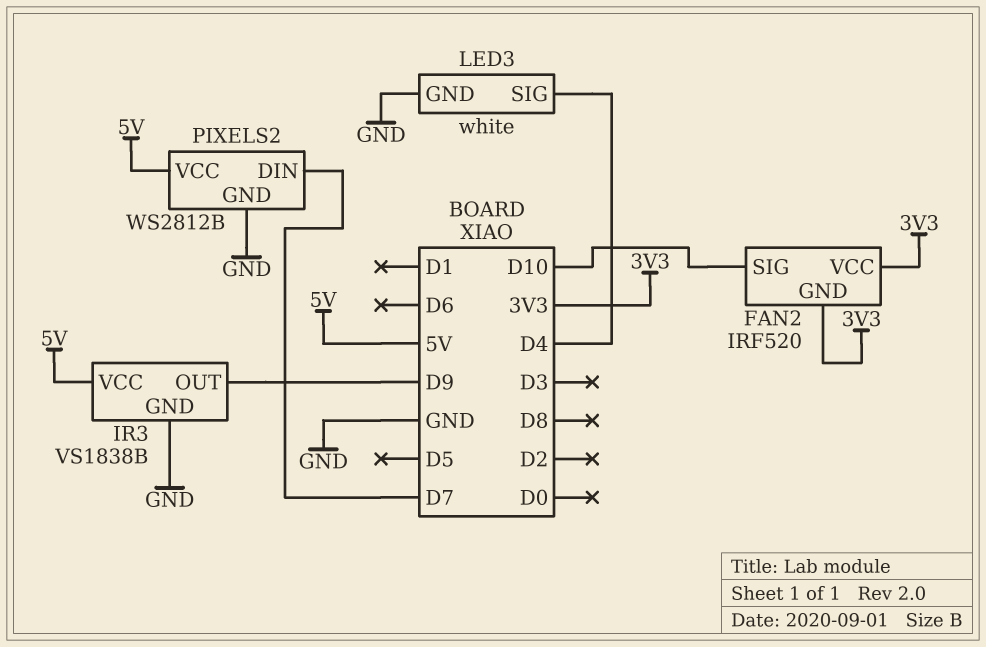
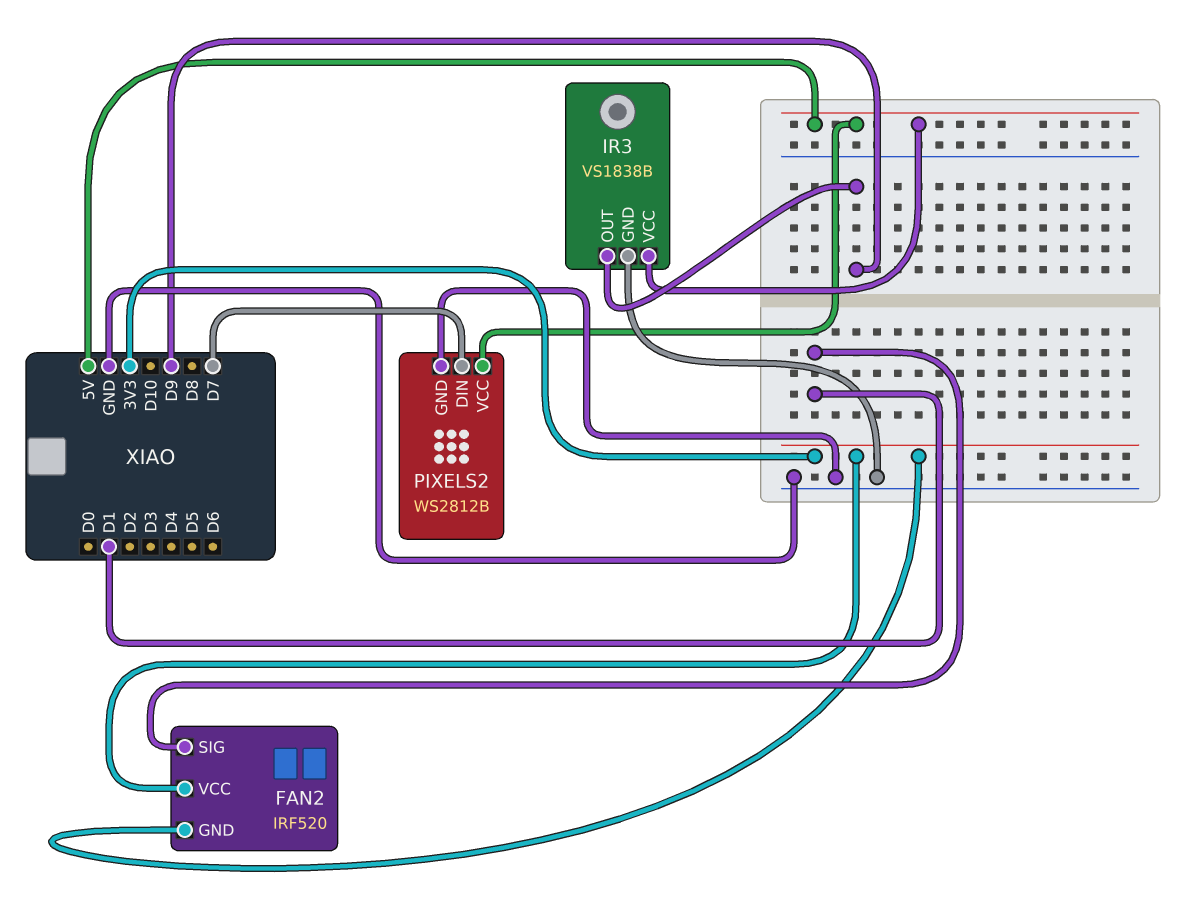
FAN2 pin SIG: D10 -> D1
LED3: white -> none
LED3 pin GND: GND -> none
LED3 pin SIG: D4 -> none

